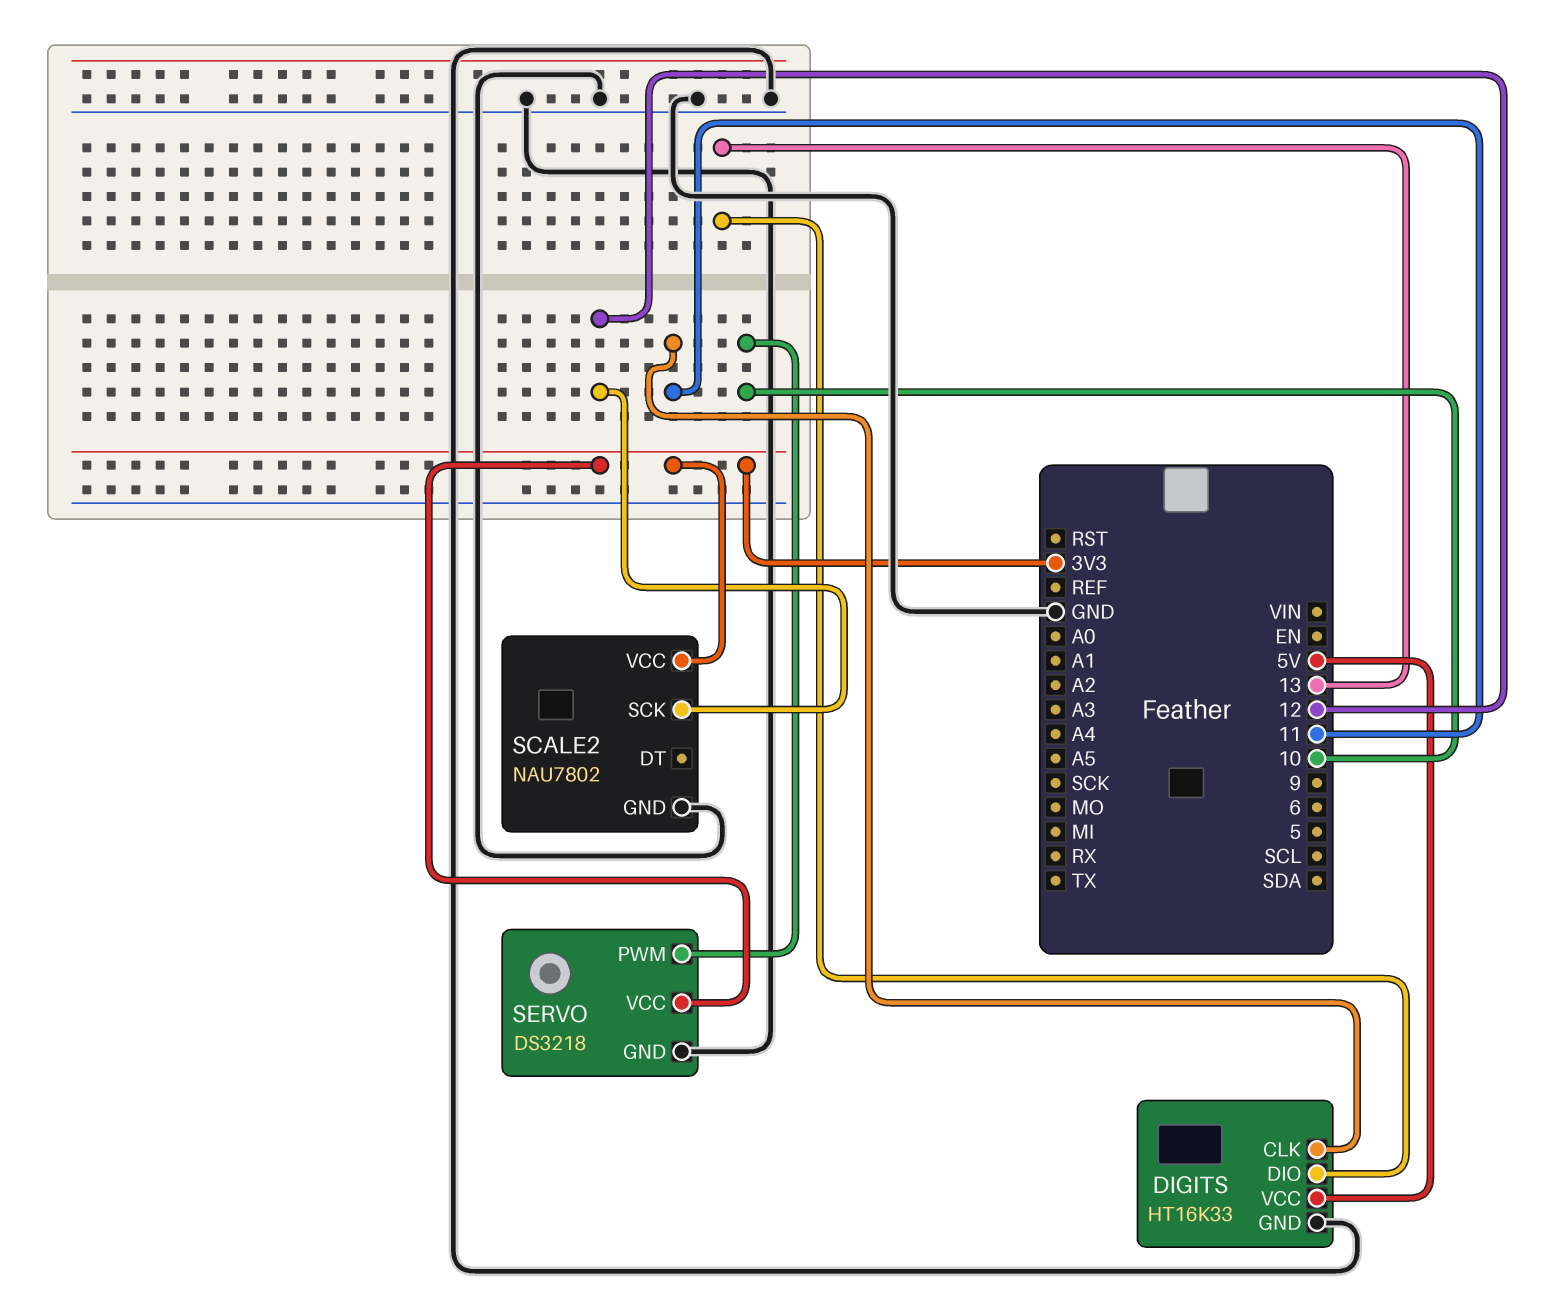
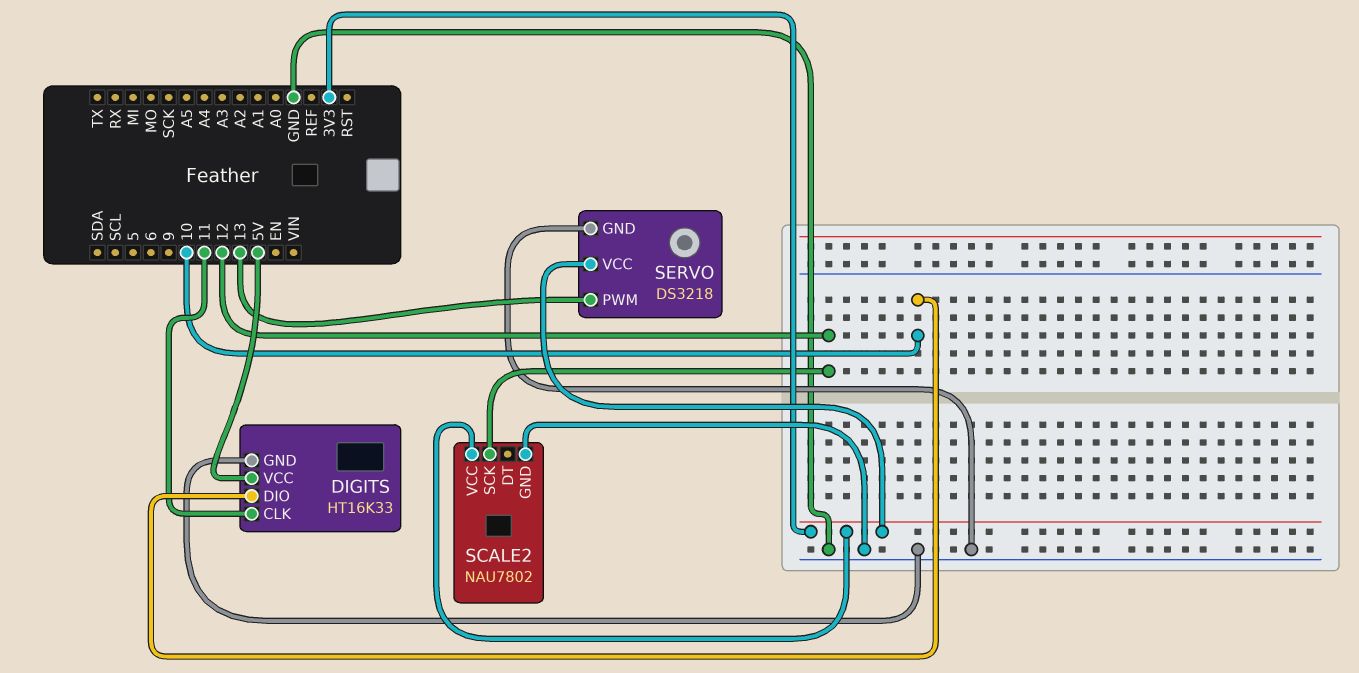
DIGITS pin DIO: 13 -> 10
SERVO pin PWM: 10 -> 13

